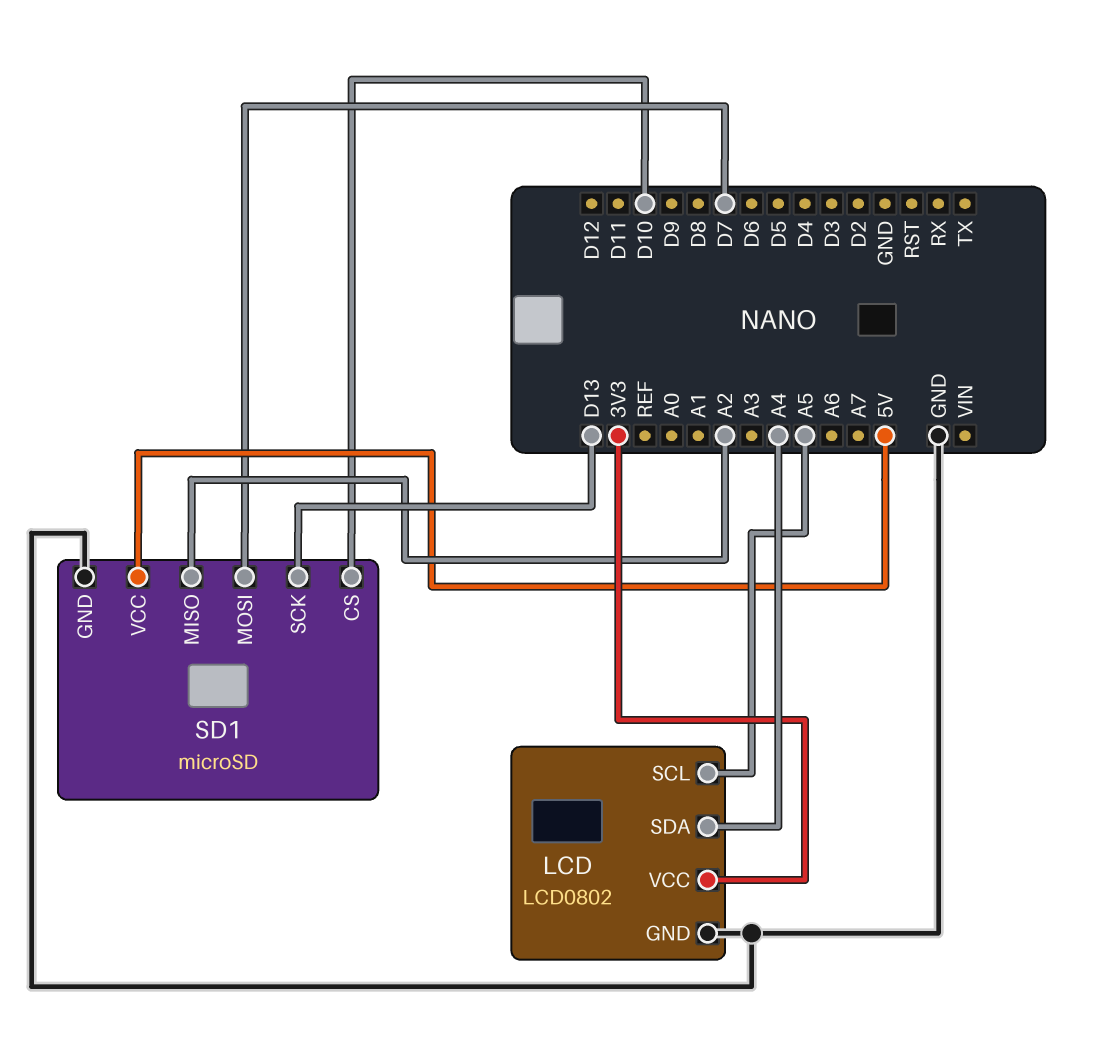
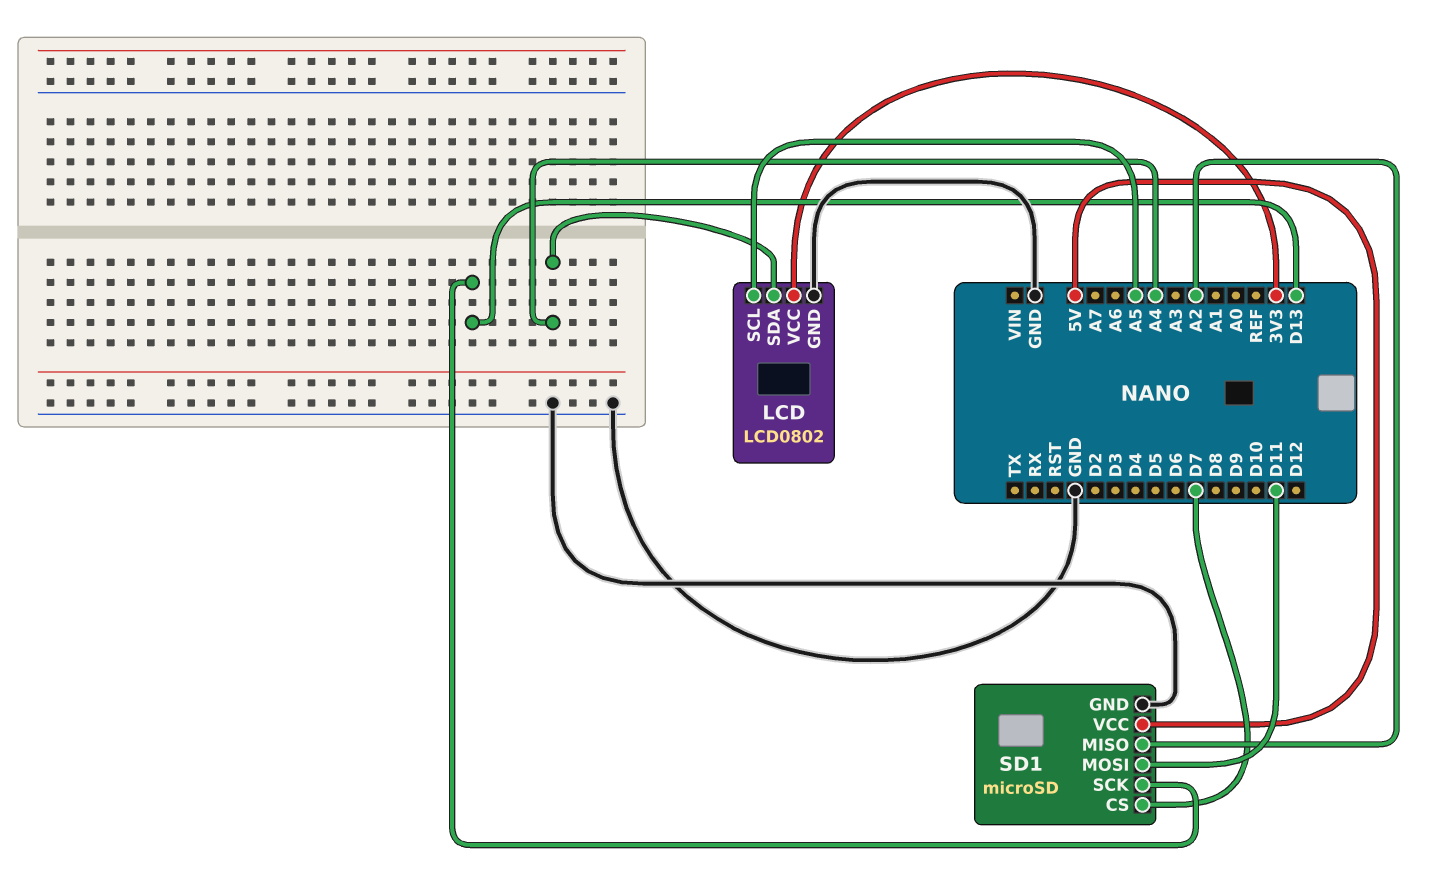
SD1 pin CS: D10 -> D7
SD1 pin MOSI: D7 -> D11

